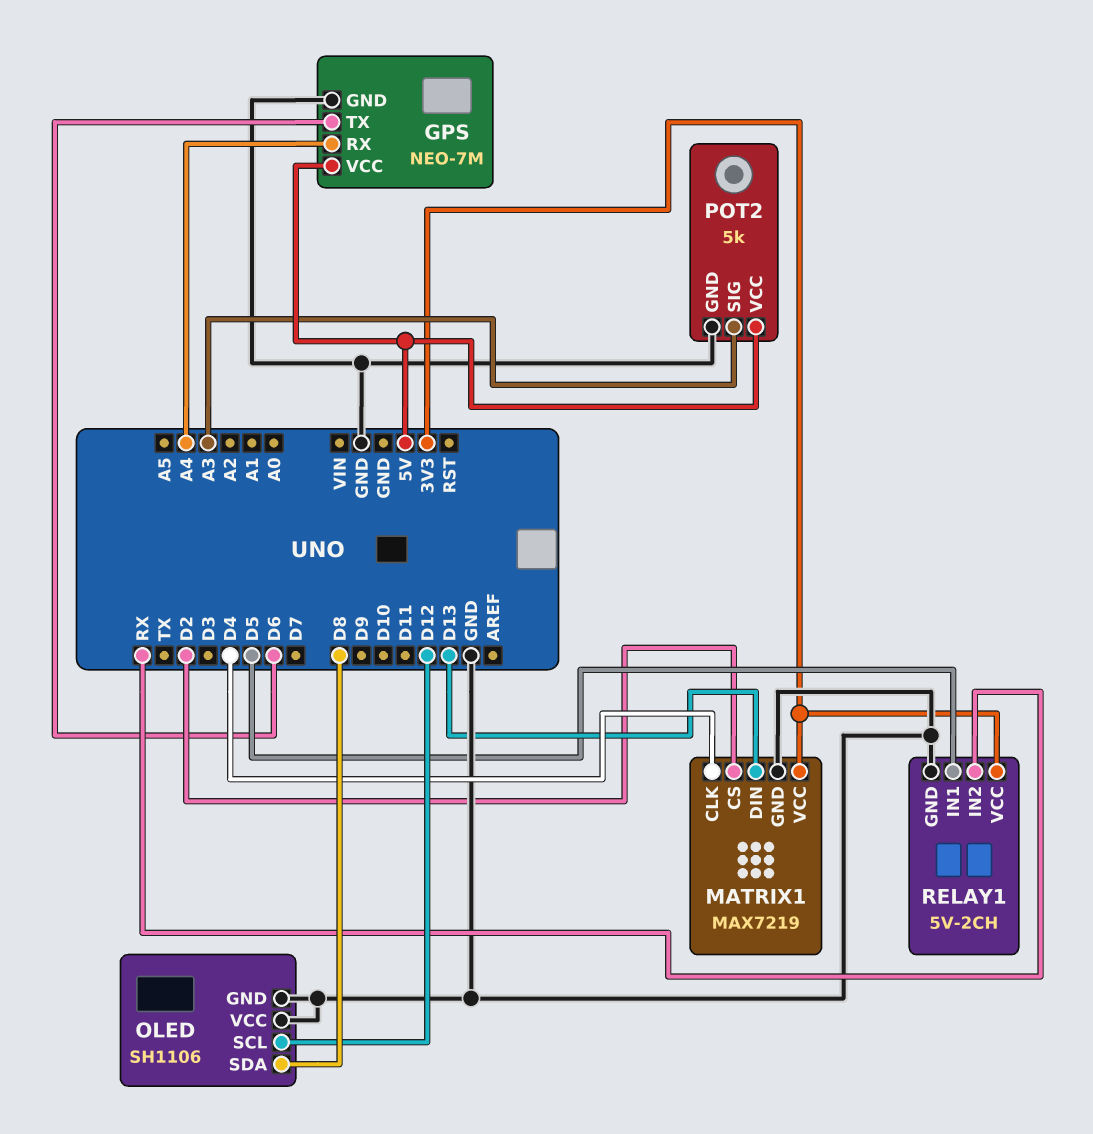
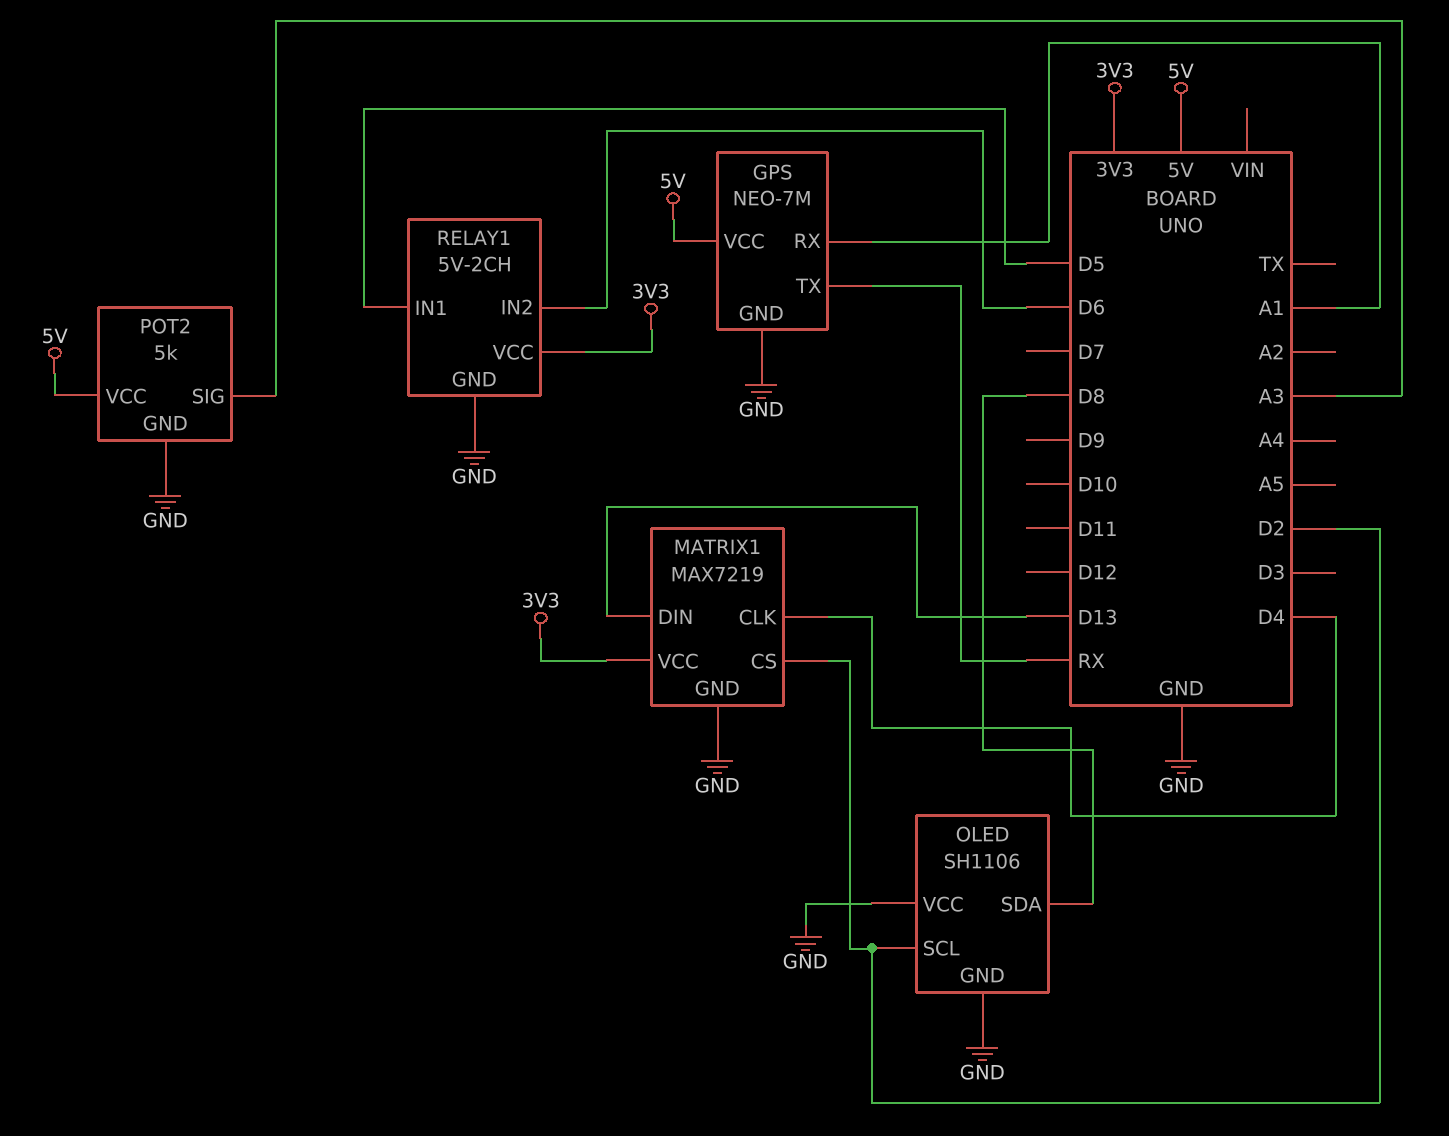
GPS pin RX: A4 -> A1
GPS pin TX: D6 -> RX
OLED pin SCL: D12 -> D2
RELAY1 pin IN2: RX -> D6

